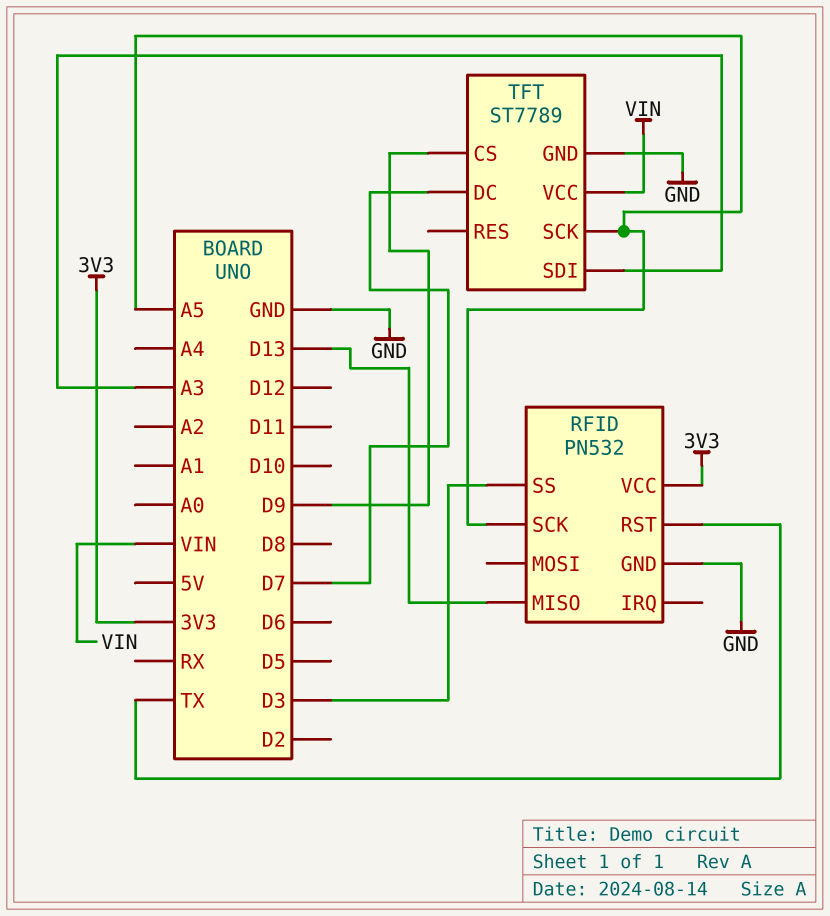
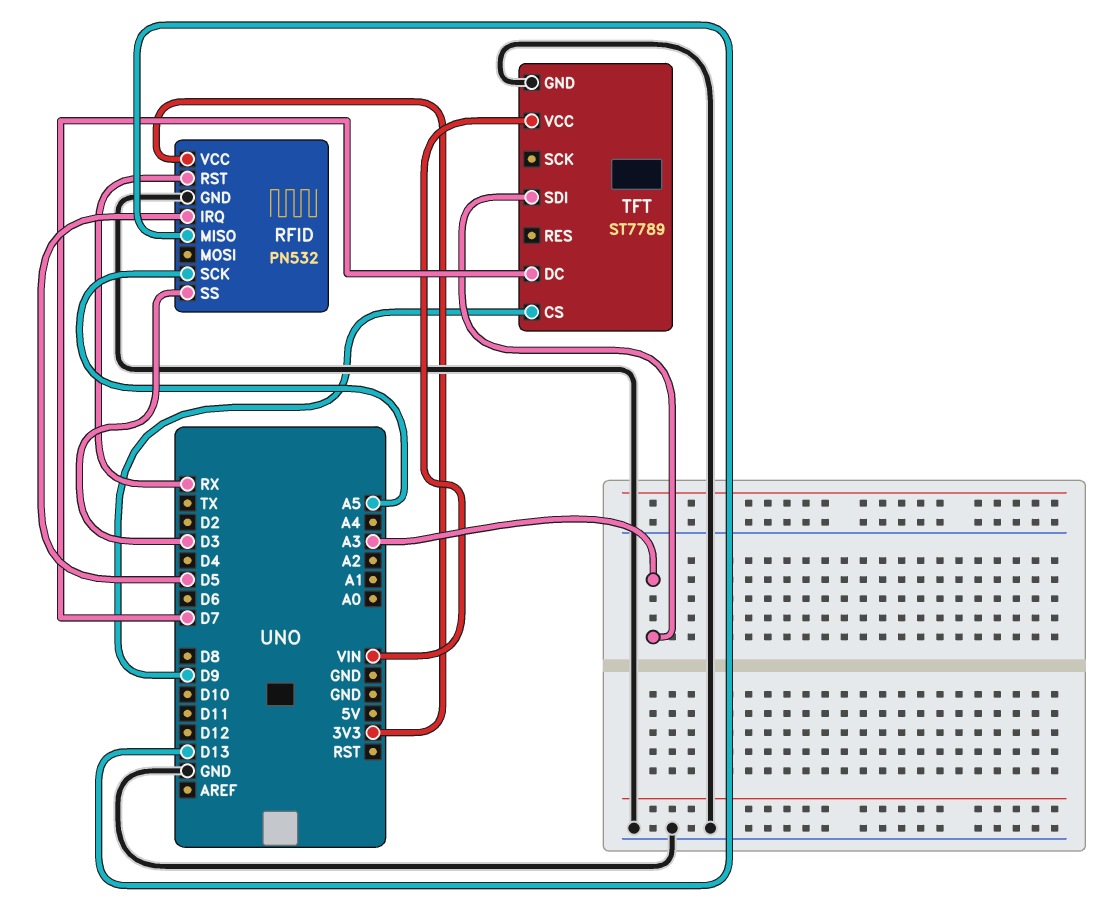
RFID pin IRQ: none -> D5
RFID pin RST: TX -> RX
TFT pin SCK: A5 -> none

